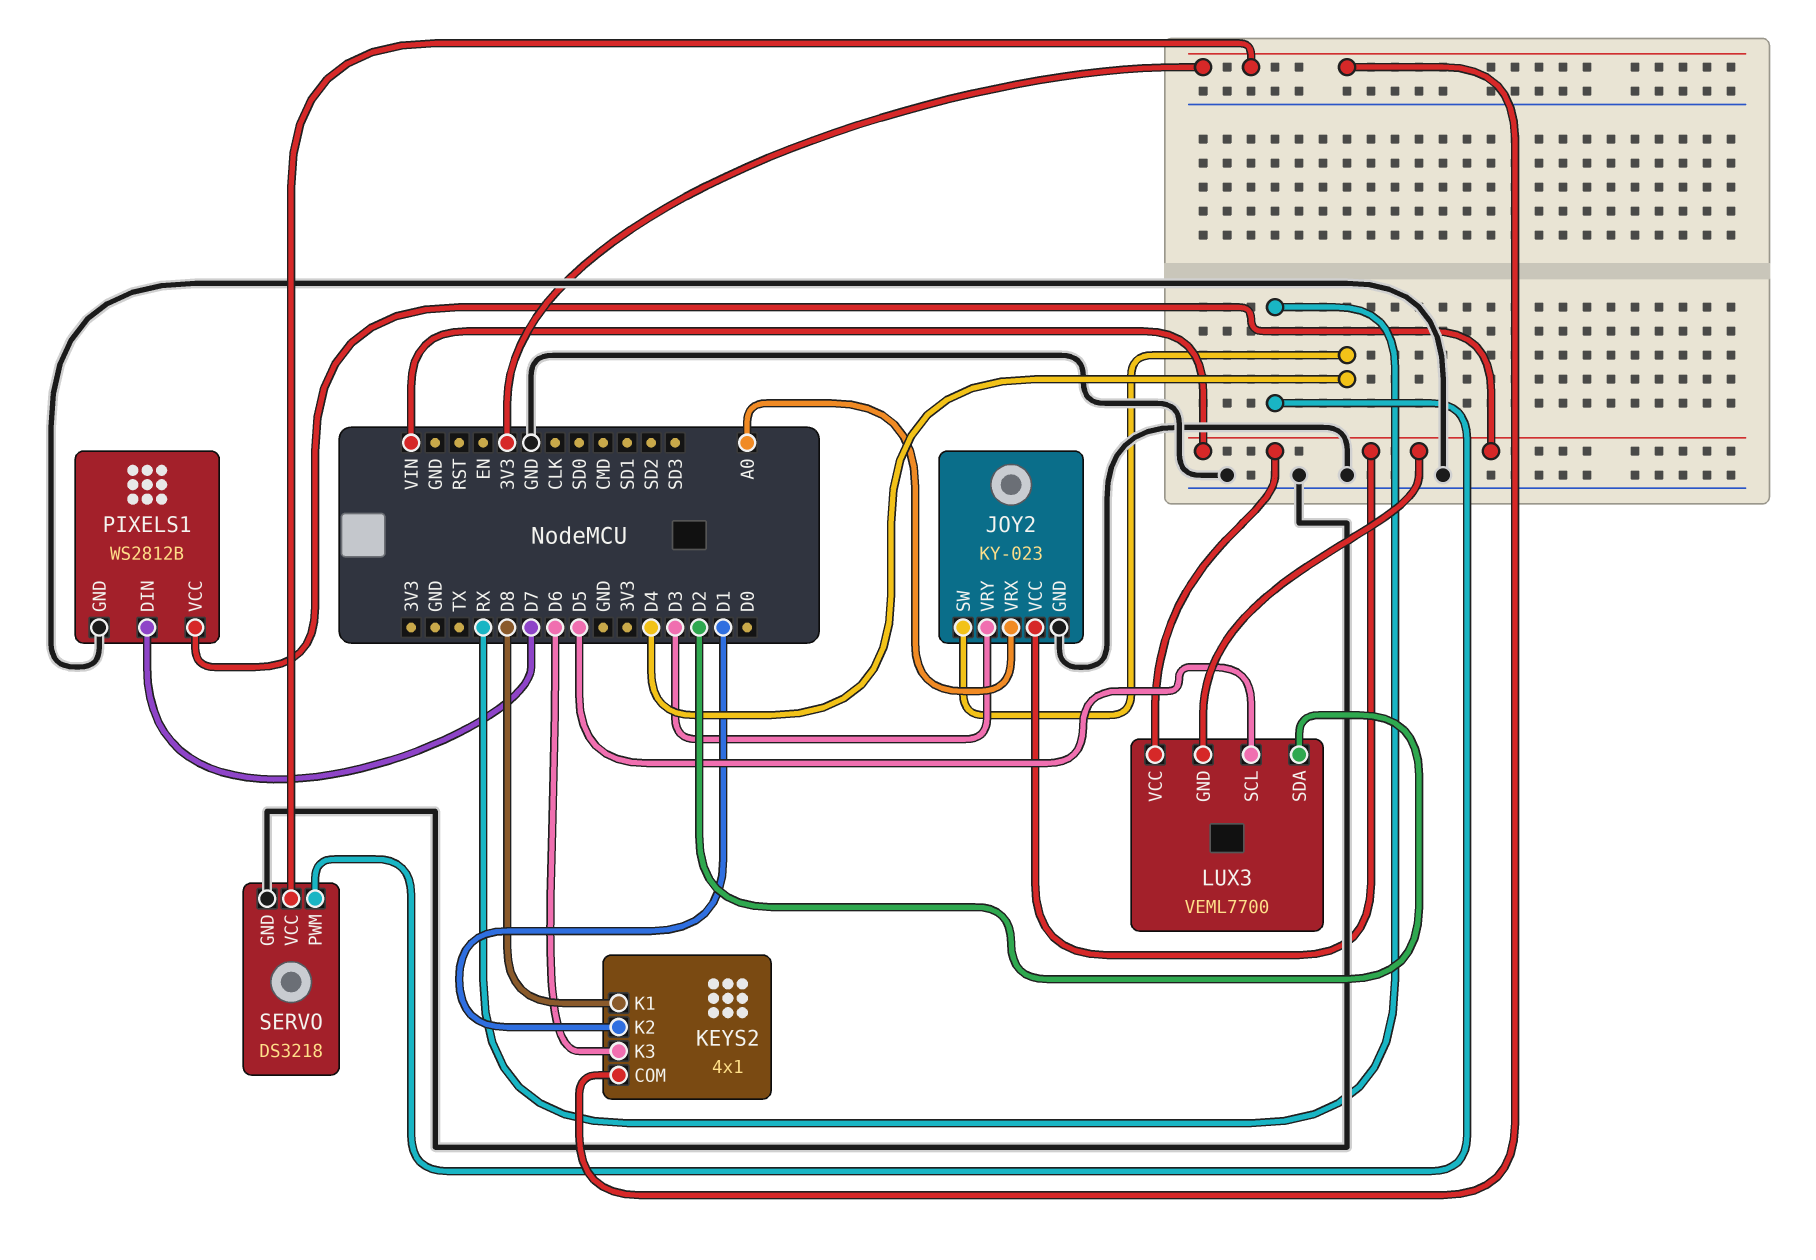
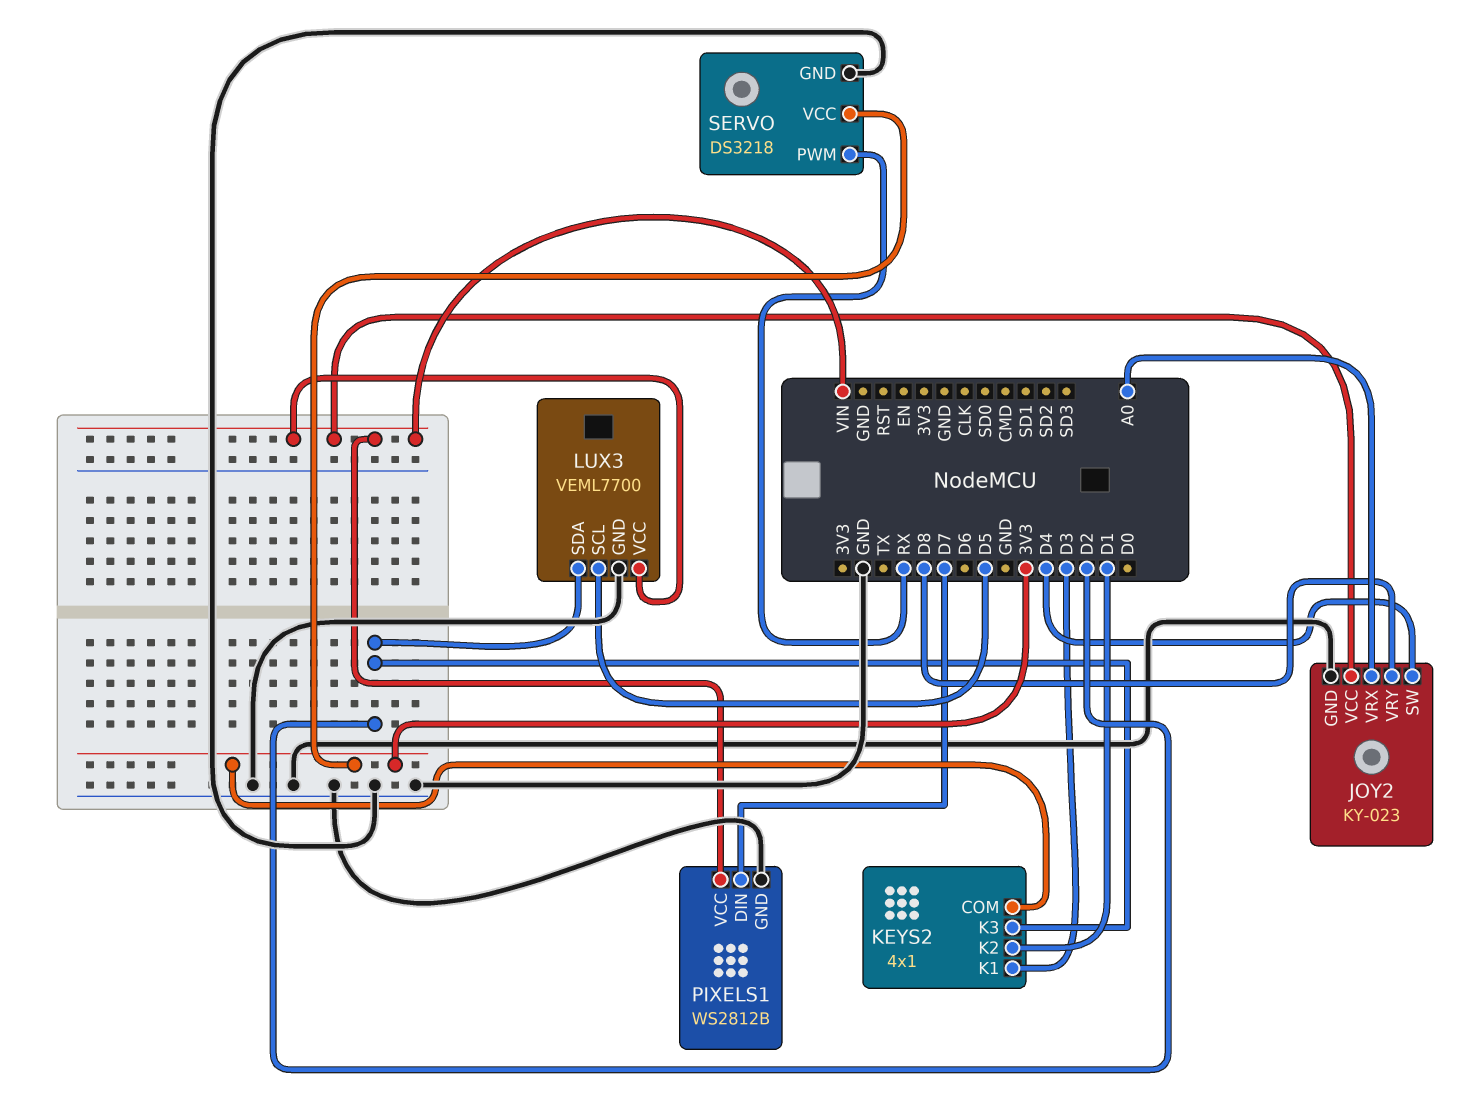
JOY2 pin VRY: D3 -> D8
KEYS2 pin K1: D8 -> D3
KEYS2 pin K3: D6 -> D2
LUX3 pin GND: VIN -> GND

